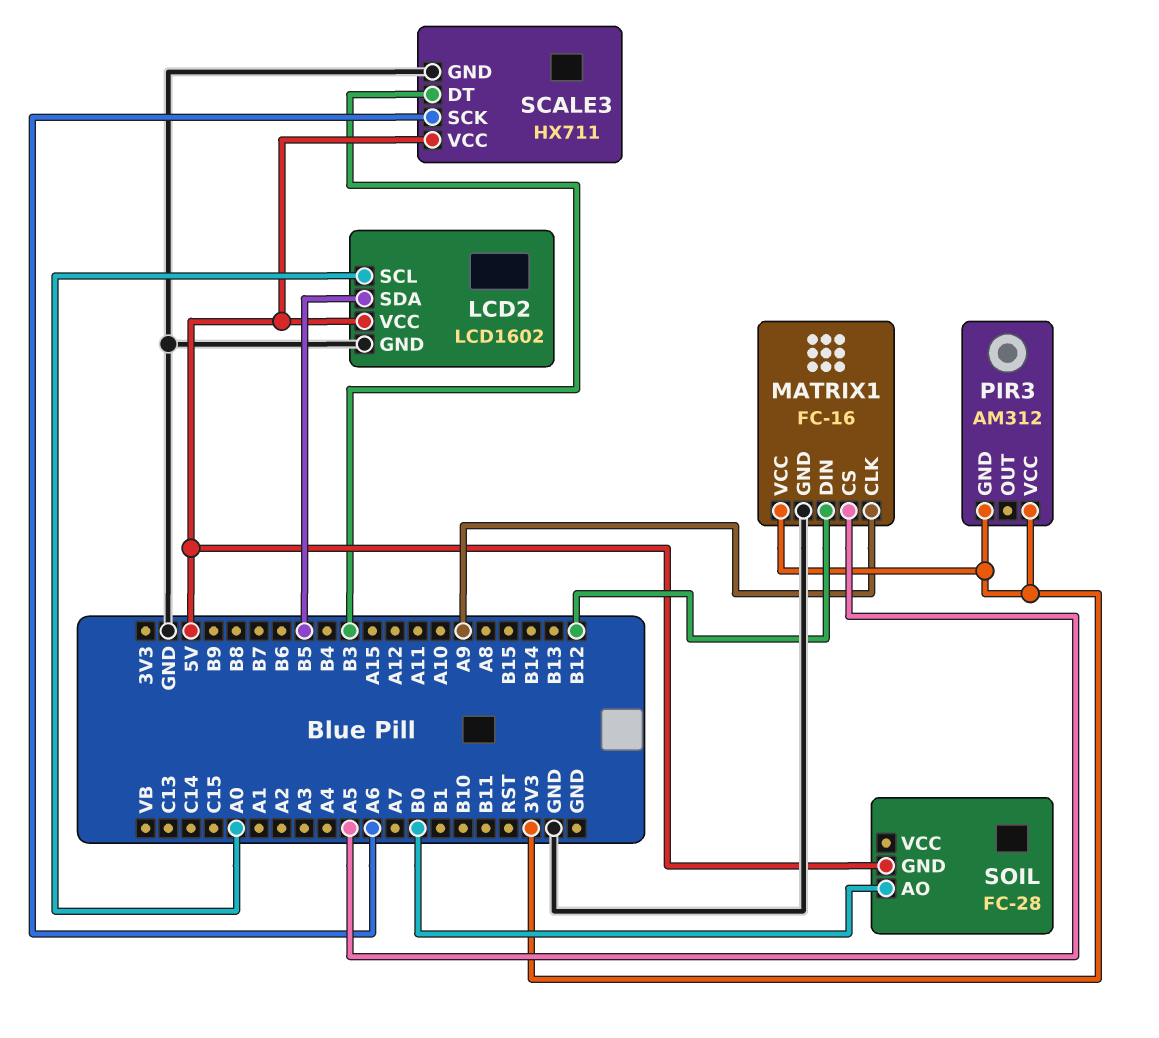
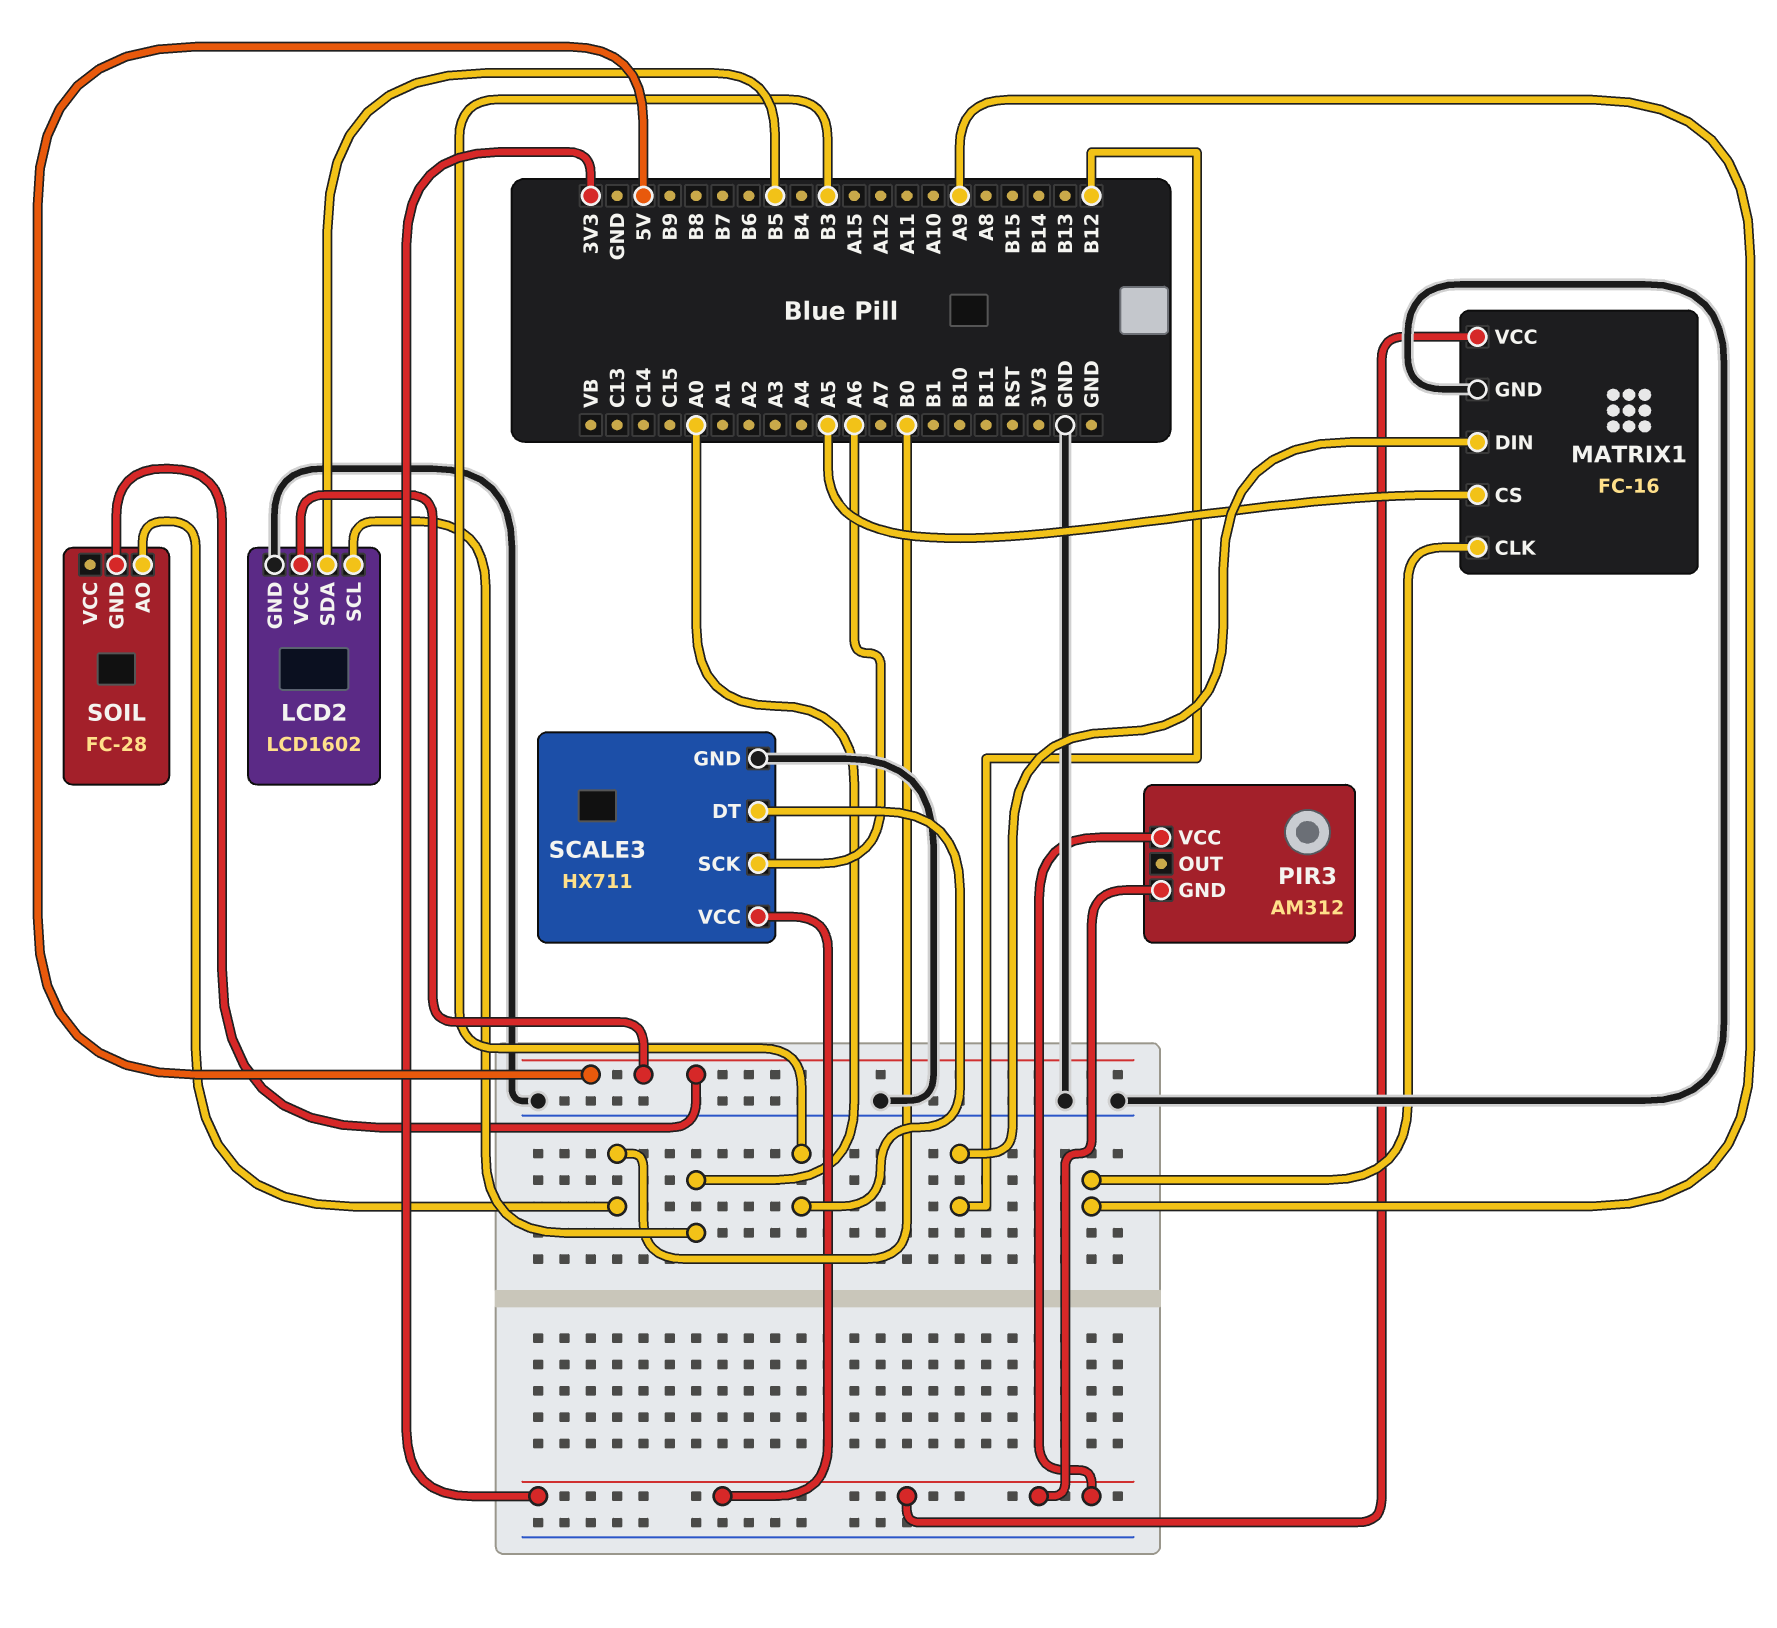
SCALE3 pin VCC: 5V -> 3V3

